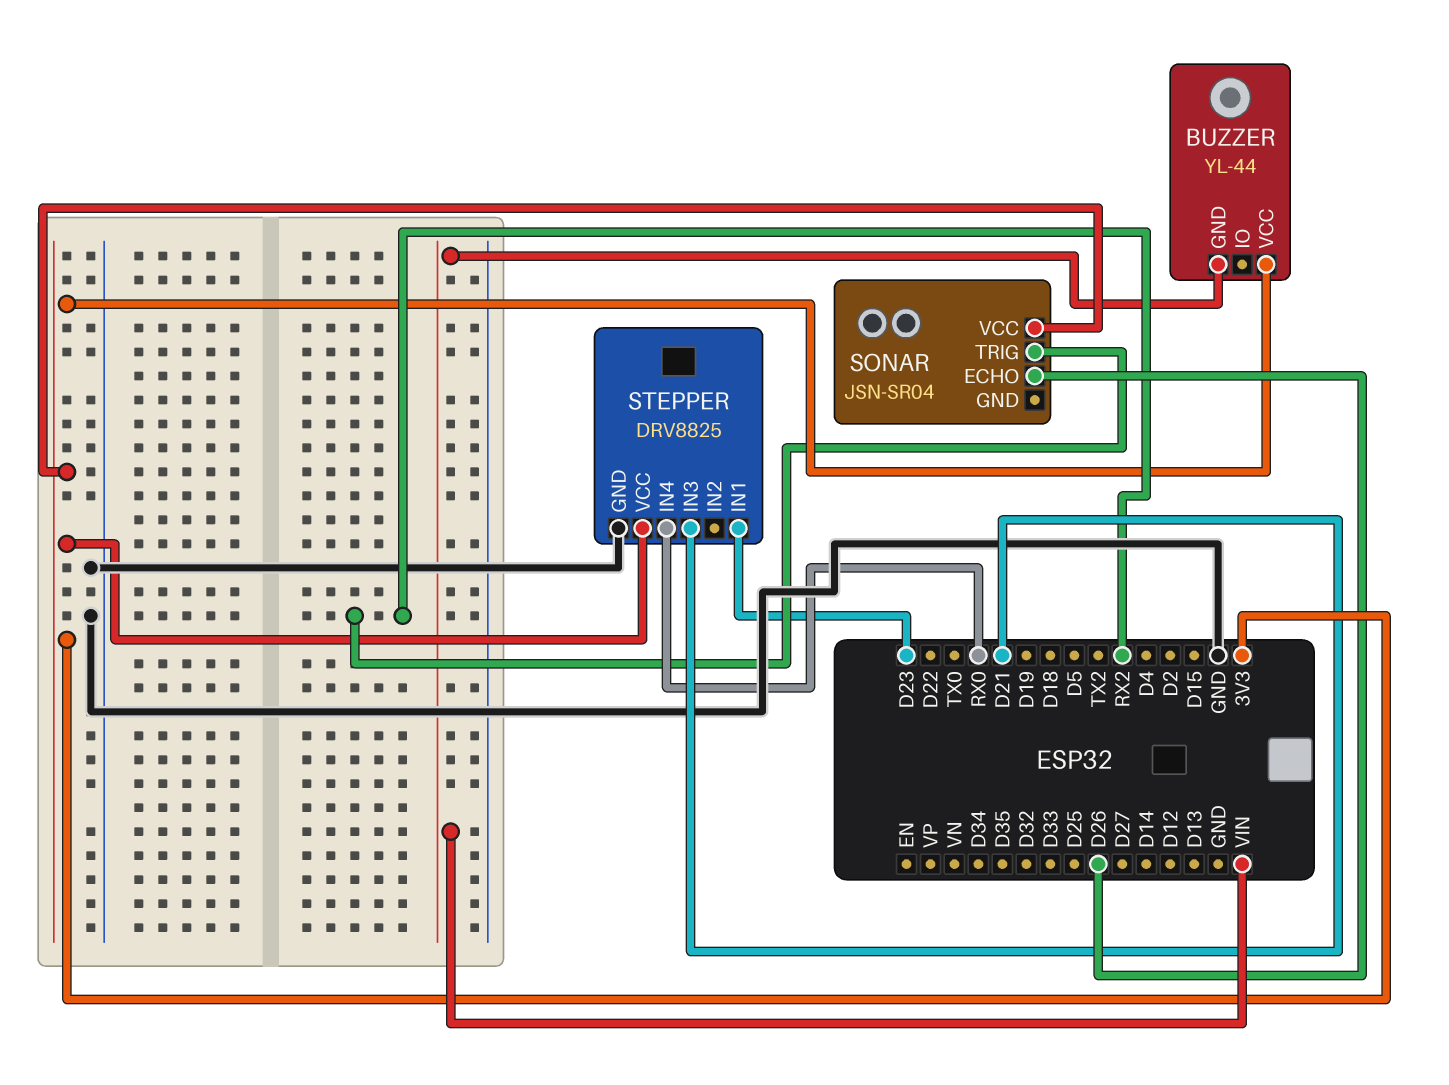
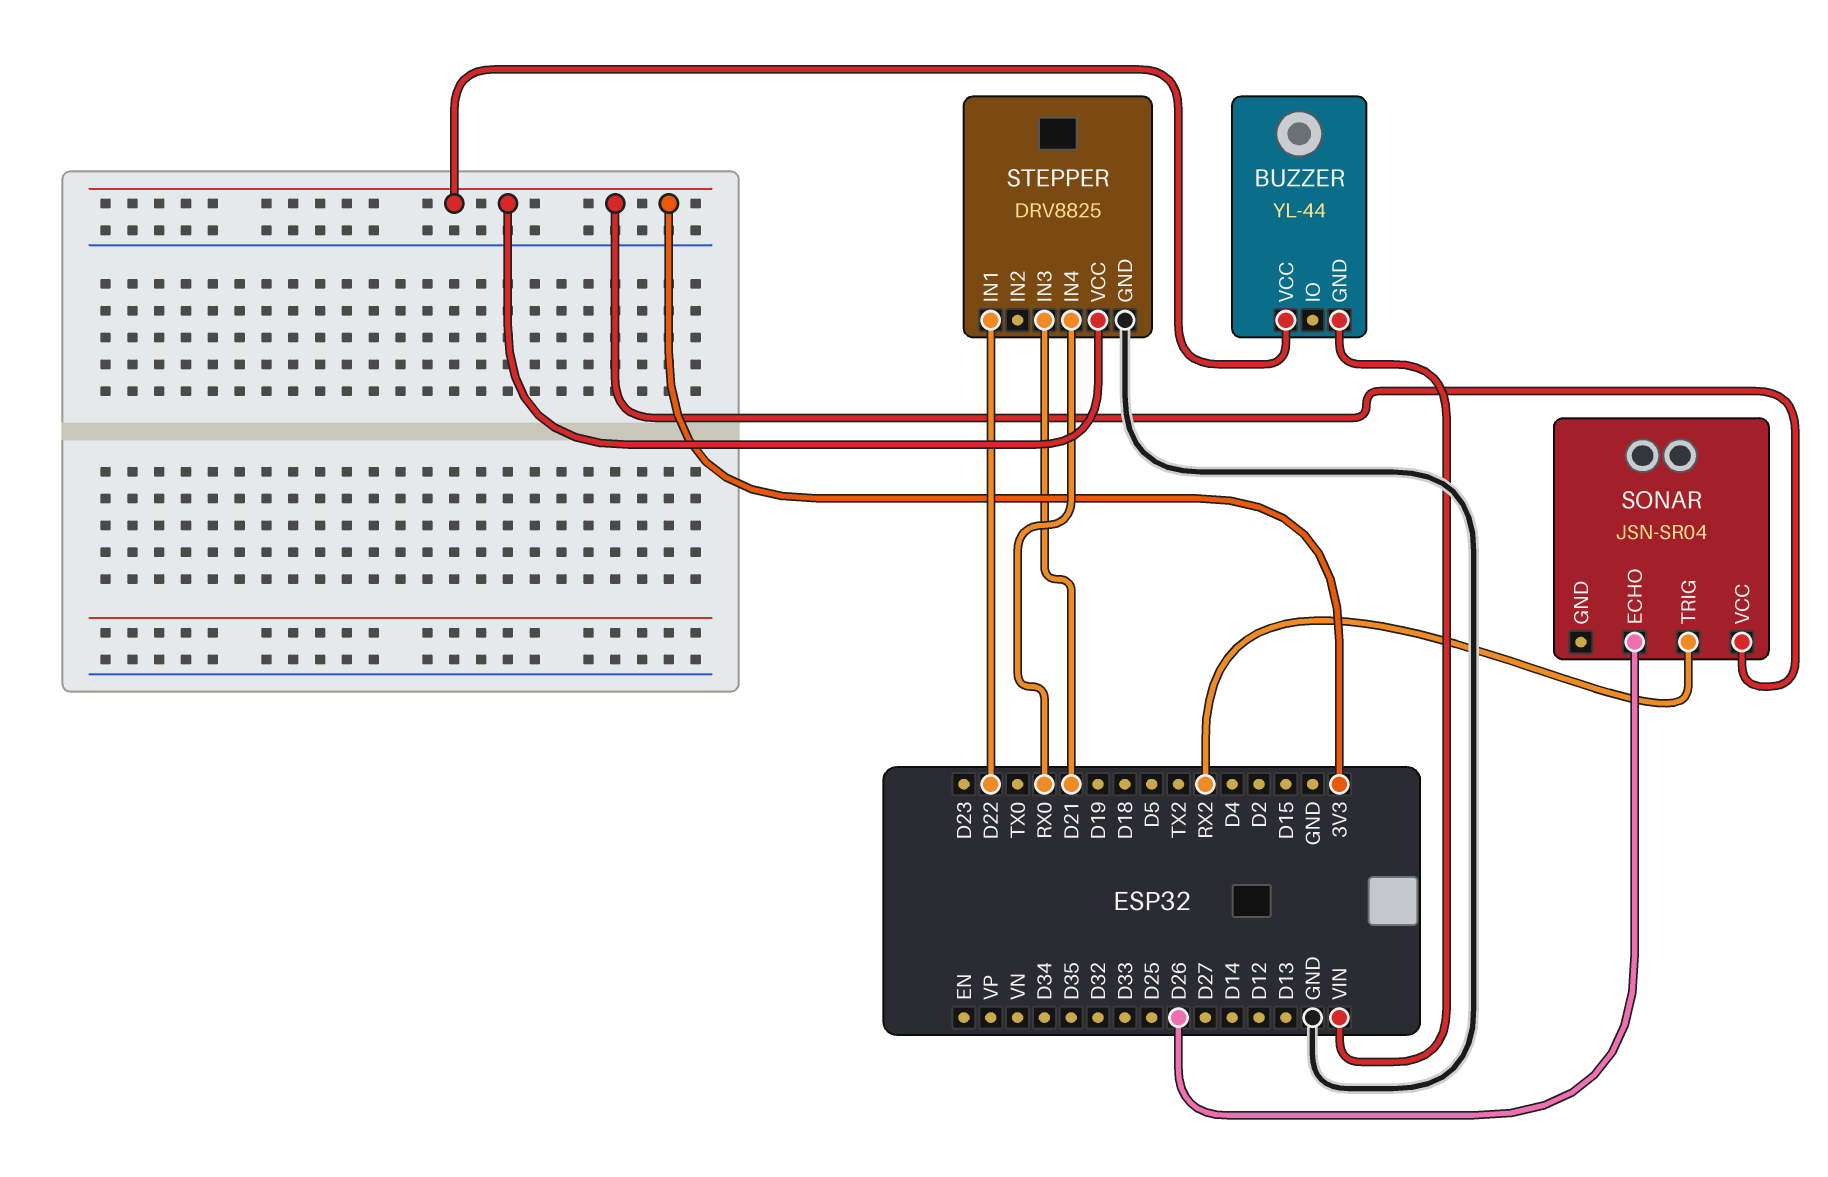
STEPPER pin IN1: D23 -> D22

